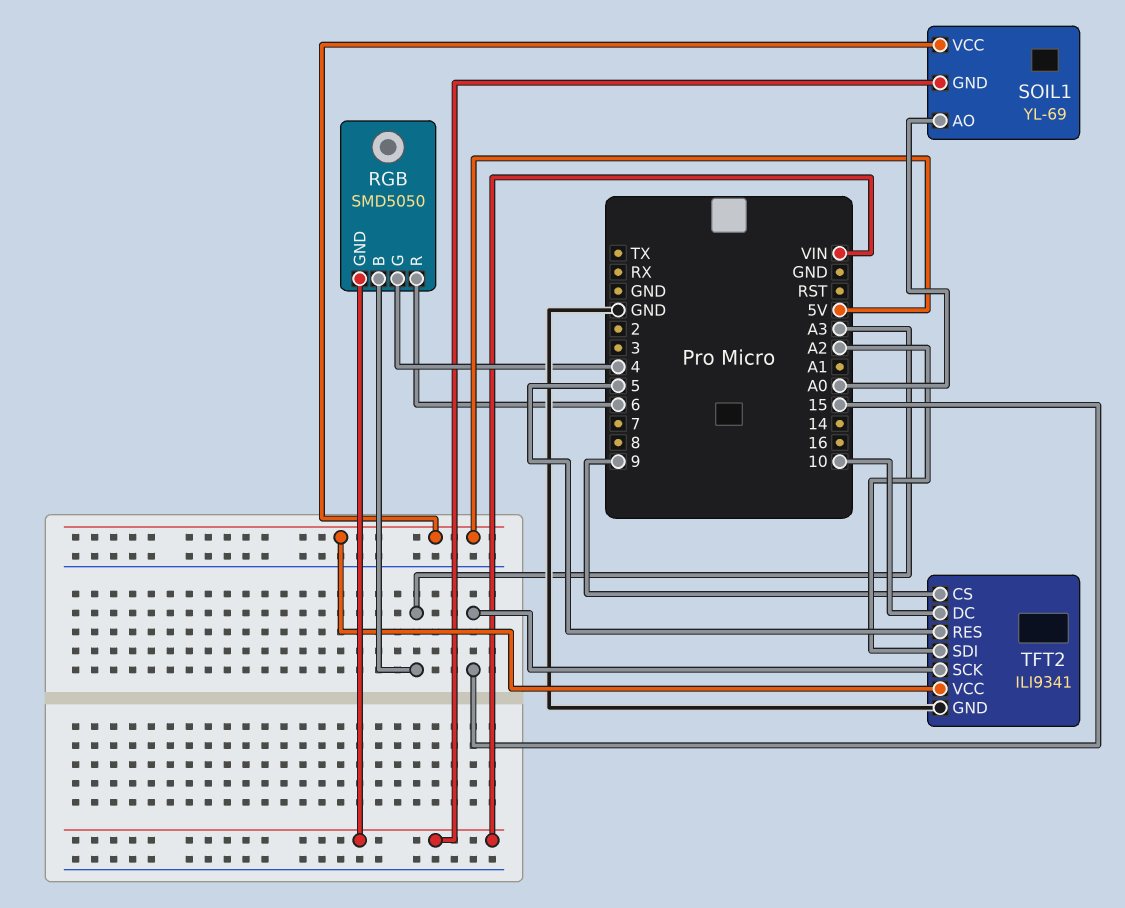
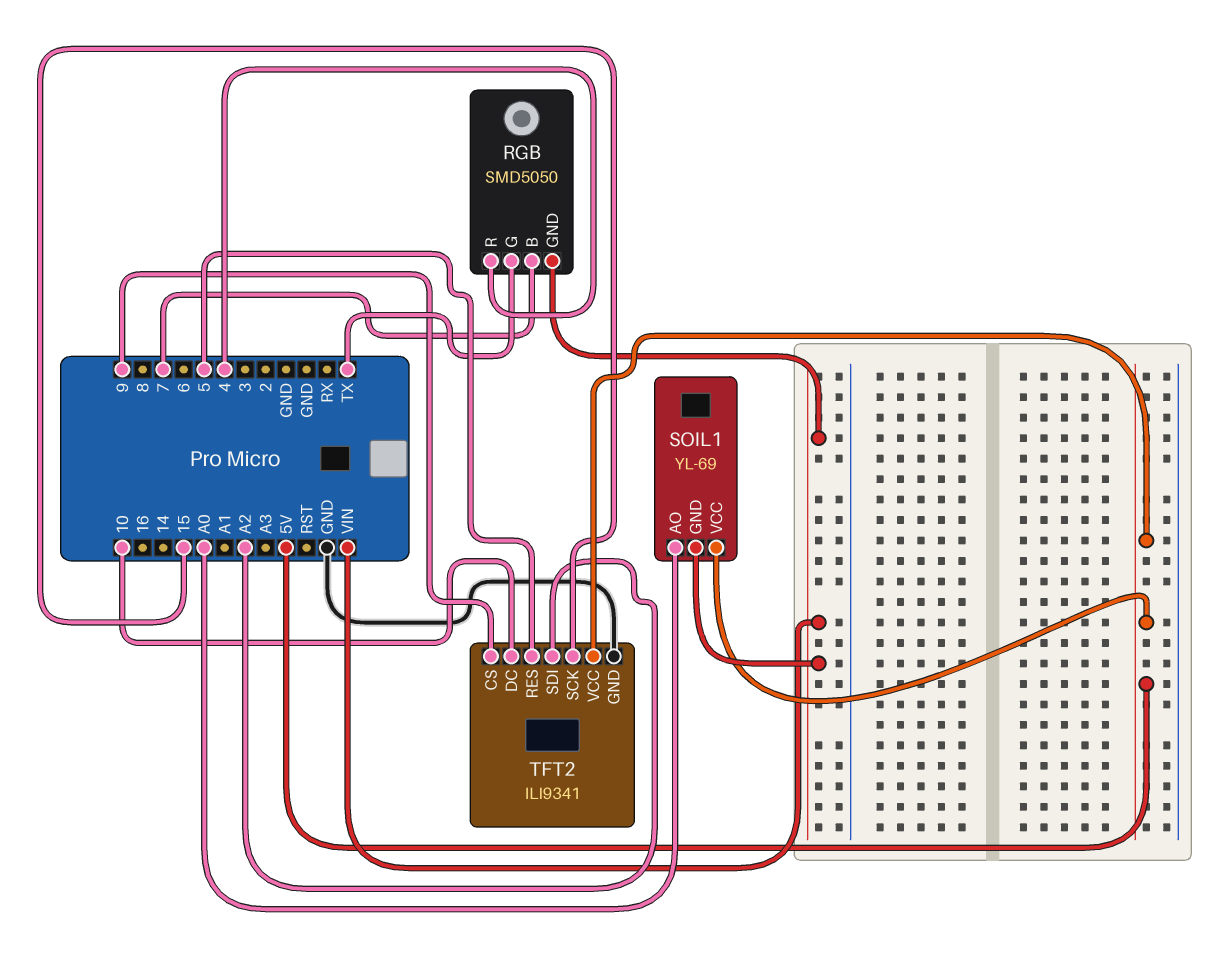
RGB pin B: A3 -> 7
RGB pin G: 4 -> TX
RGB pin R: 6 -> 4

